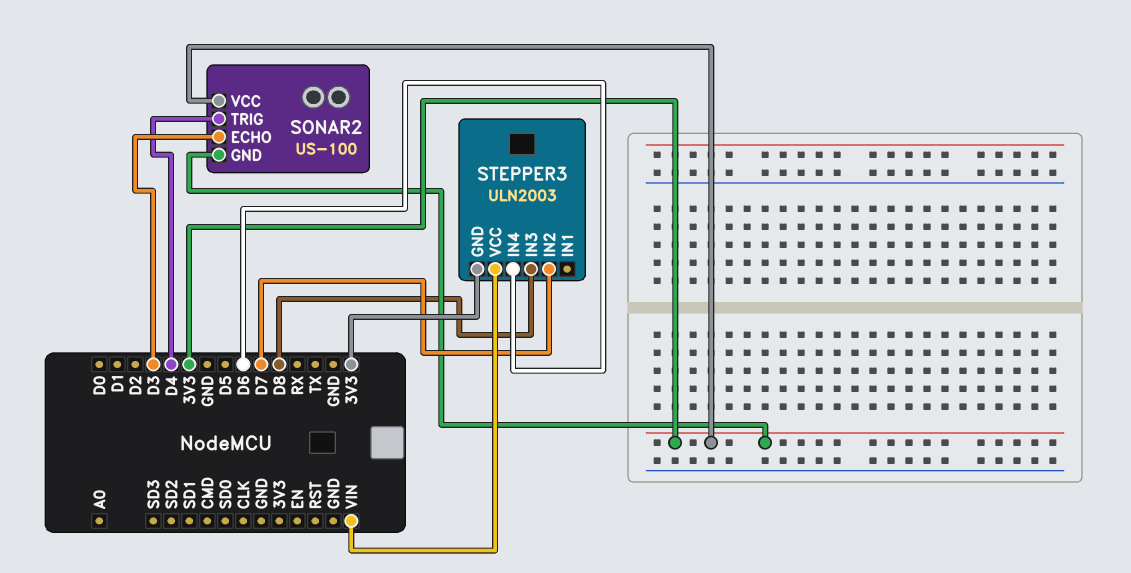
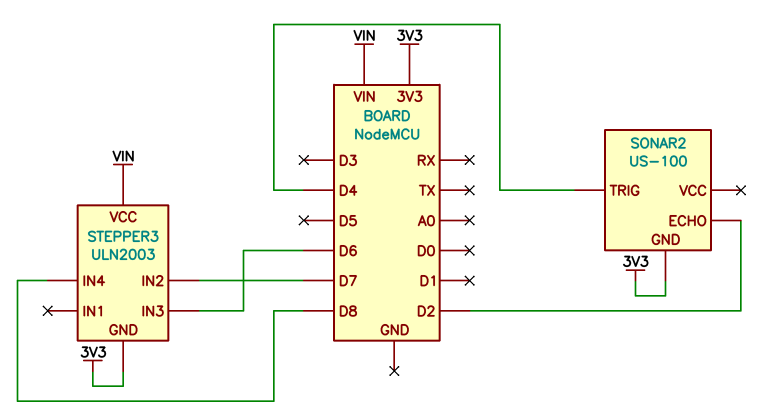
SONAR2 pin ECHO: D3 -> D2
SONAR2 pin VCC: 3V3 -> none
STEPPER3 pin IN3: D8 -> D6
STEPPER3 pin IN4: D6 -> D8

